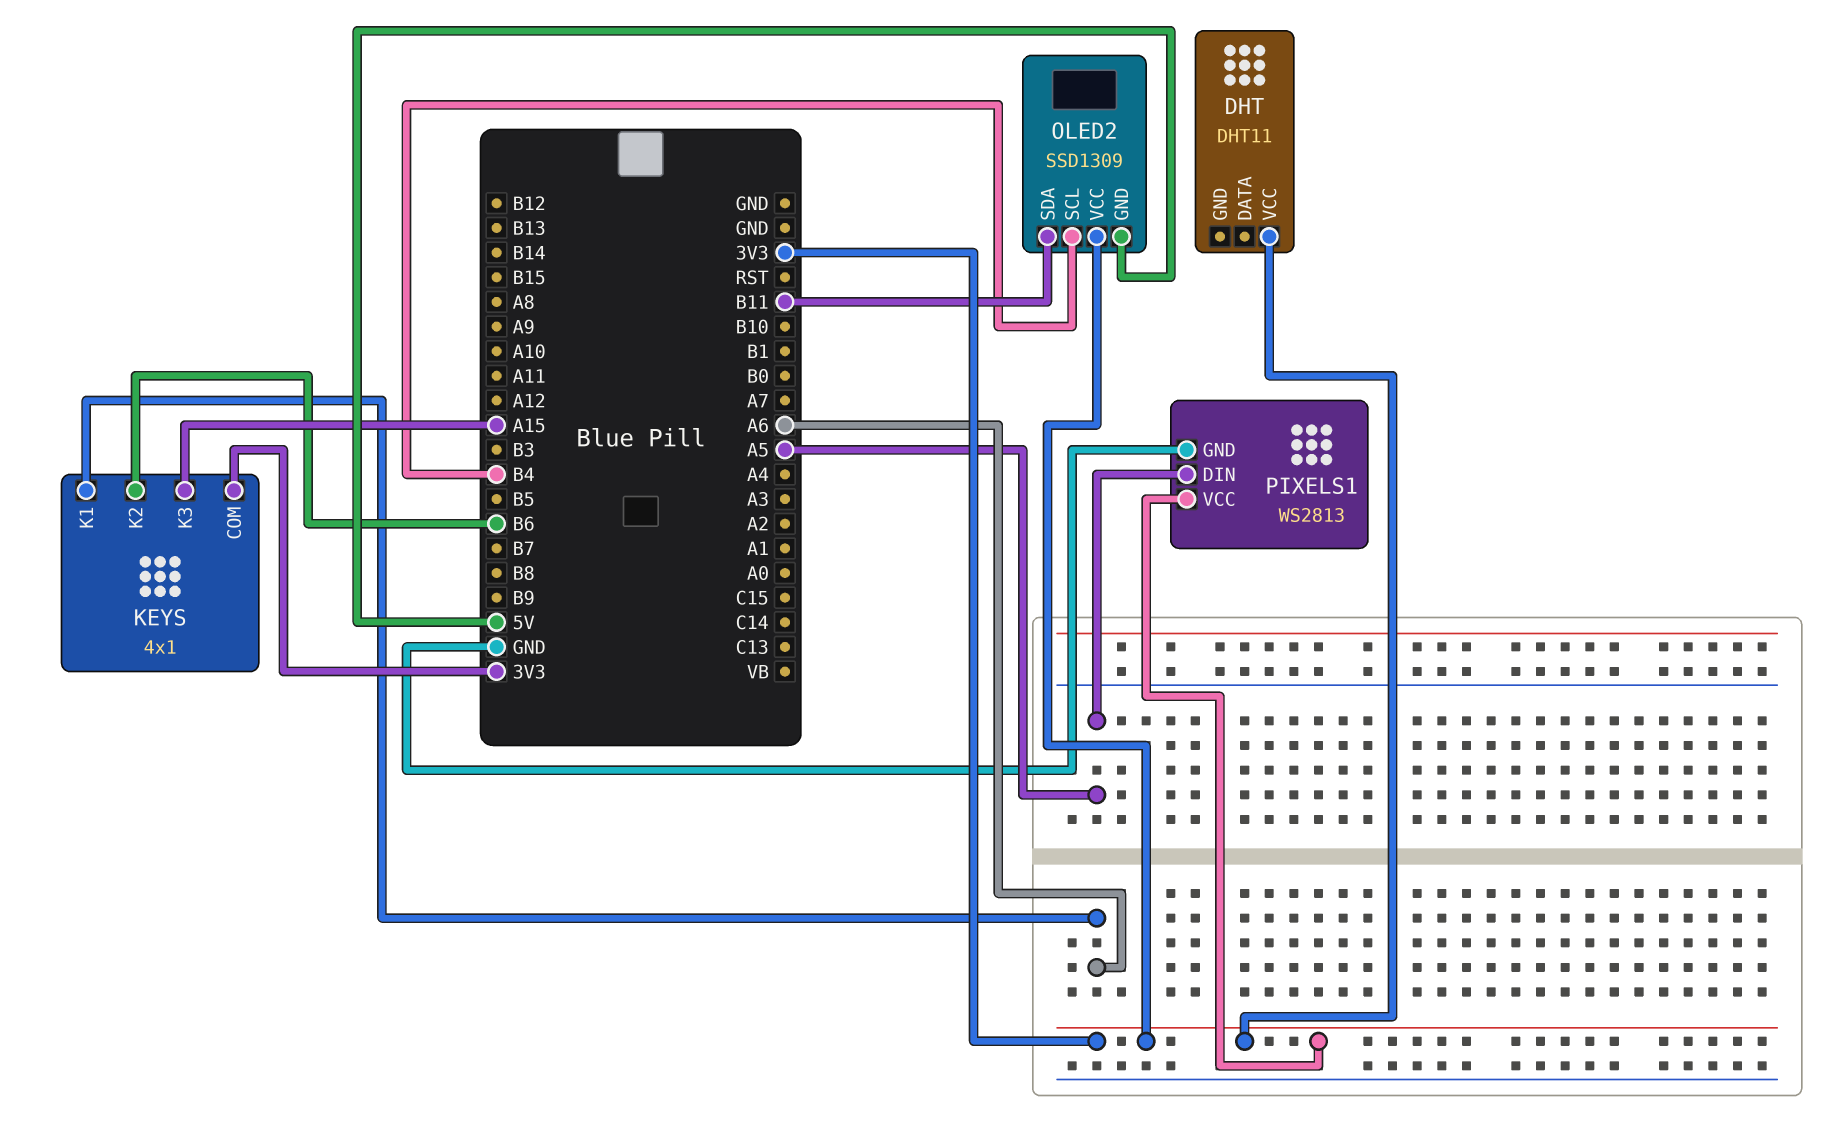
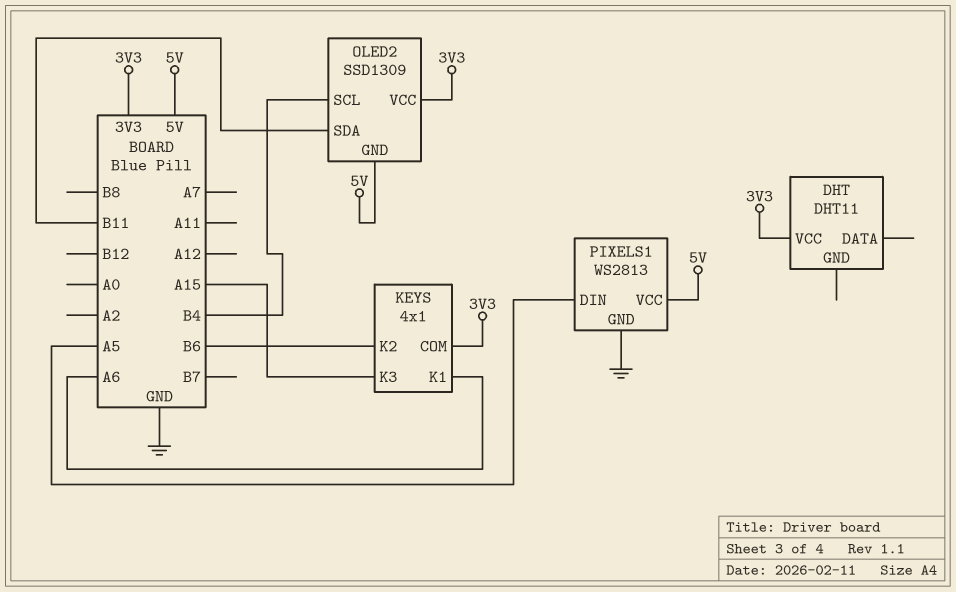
PIXELS1 pin VCC: 3V3 -> 5V

